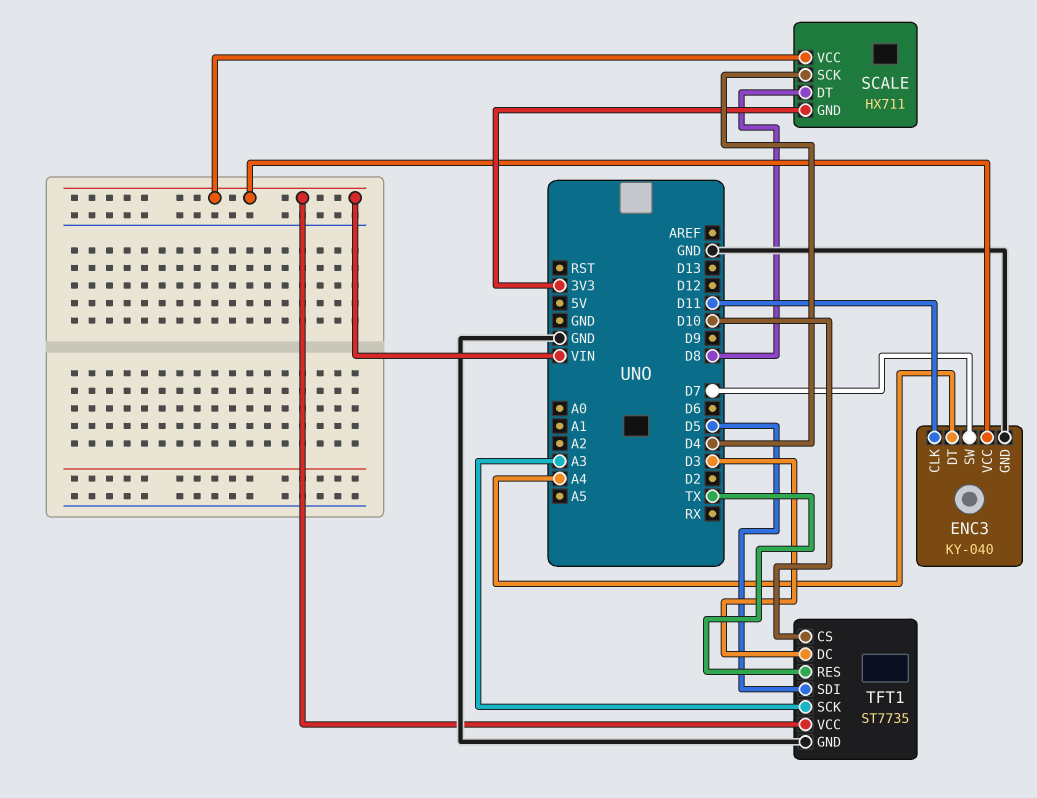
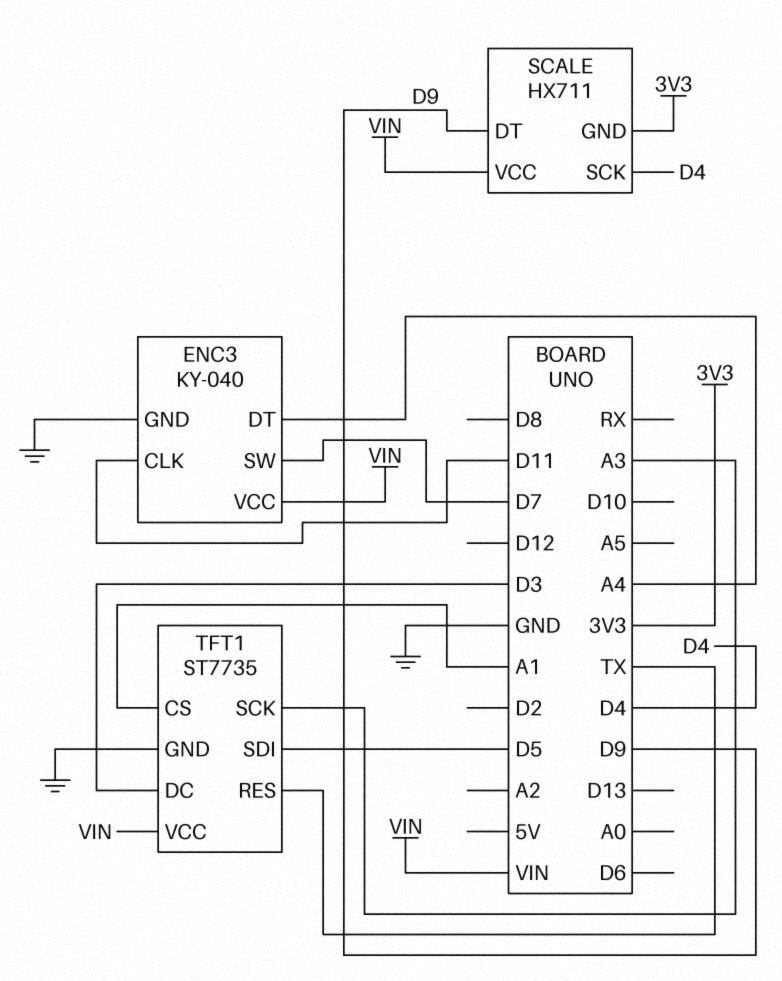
SCALE pin DT: D8 -> D9
TFT1 pin CS: D10 -> A1

